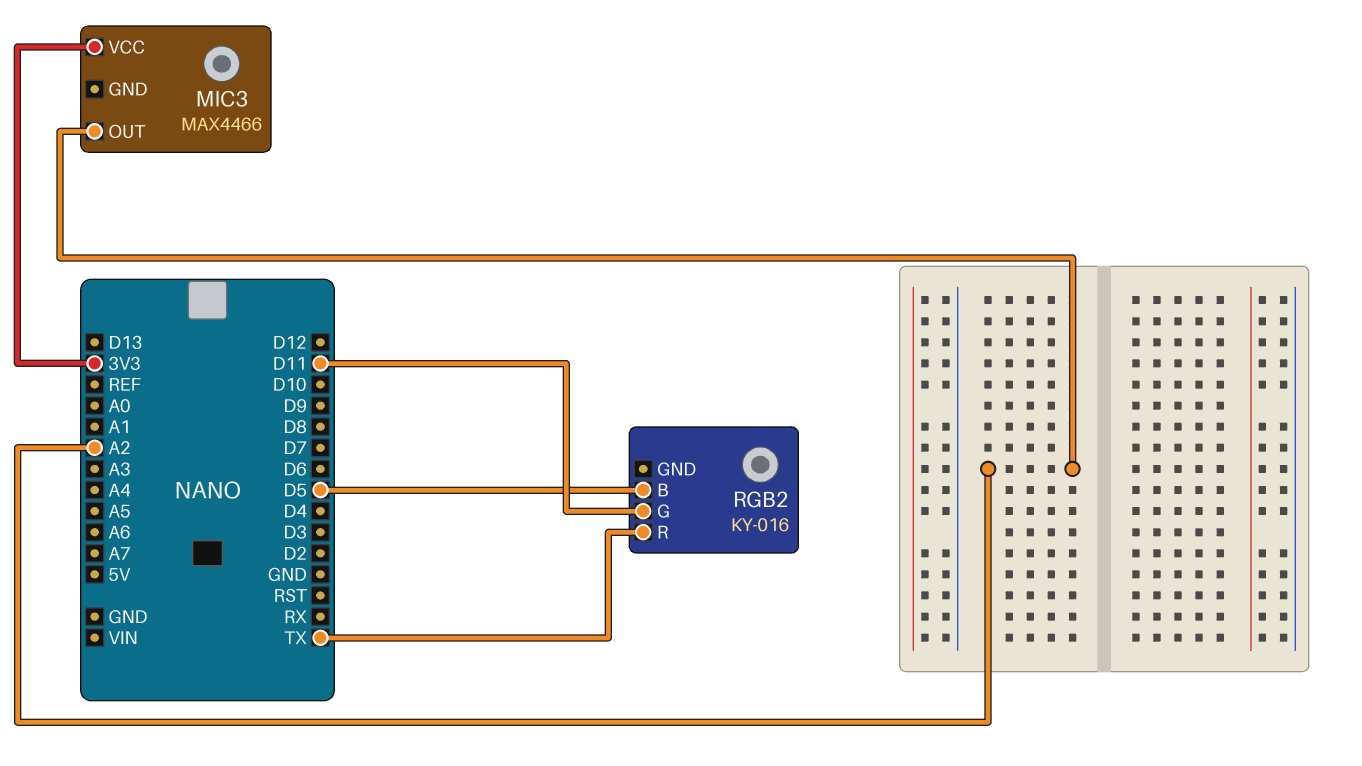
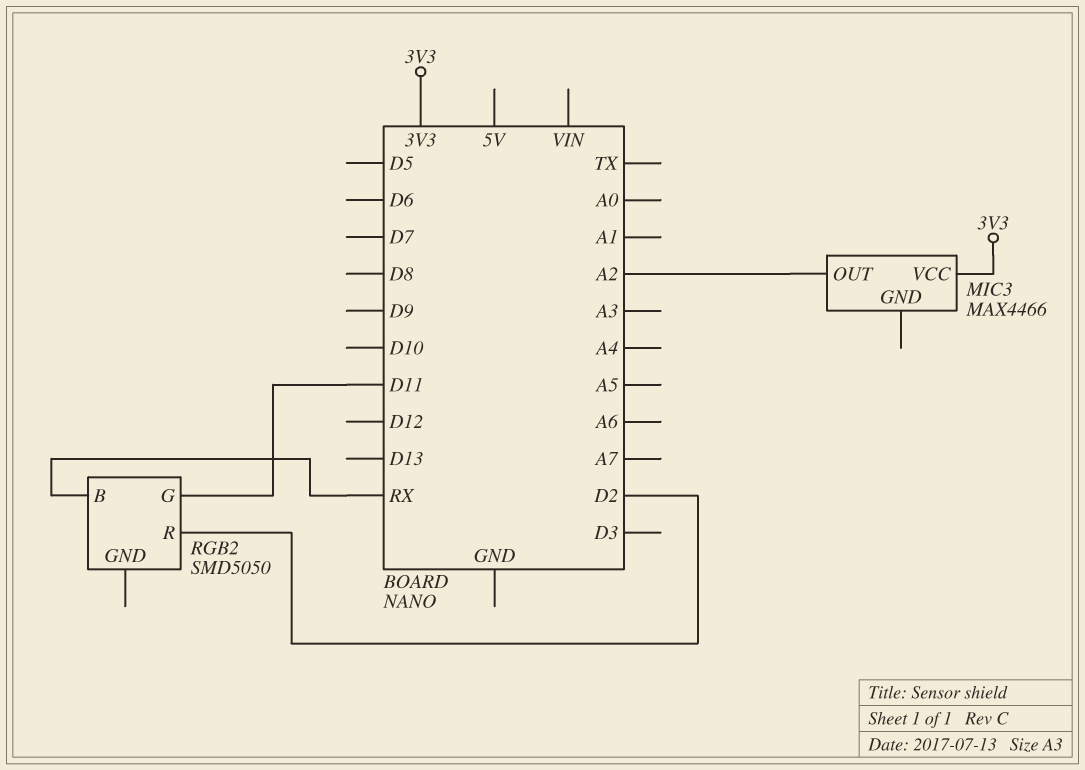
RGB2: KY-016 -> SMD5050
RGB2 pin B: D5 -> RX
RGB2 pin R: TX -> D2

